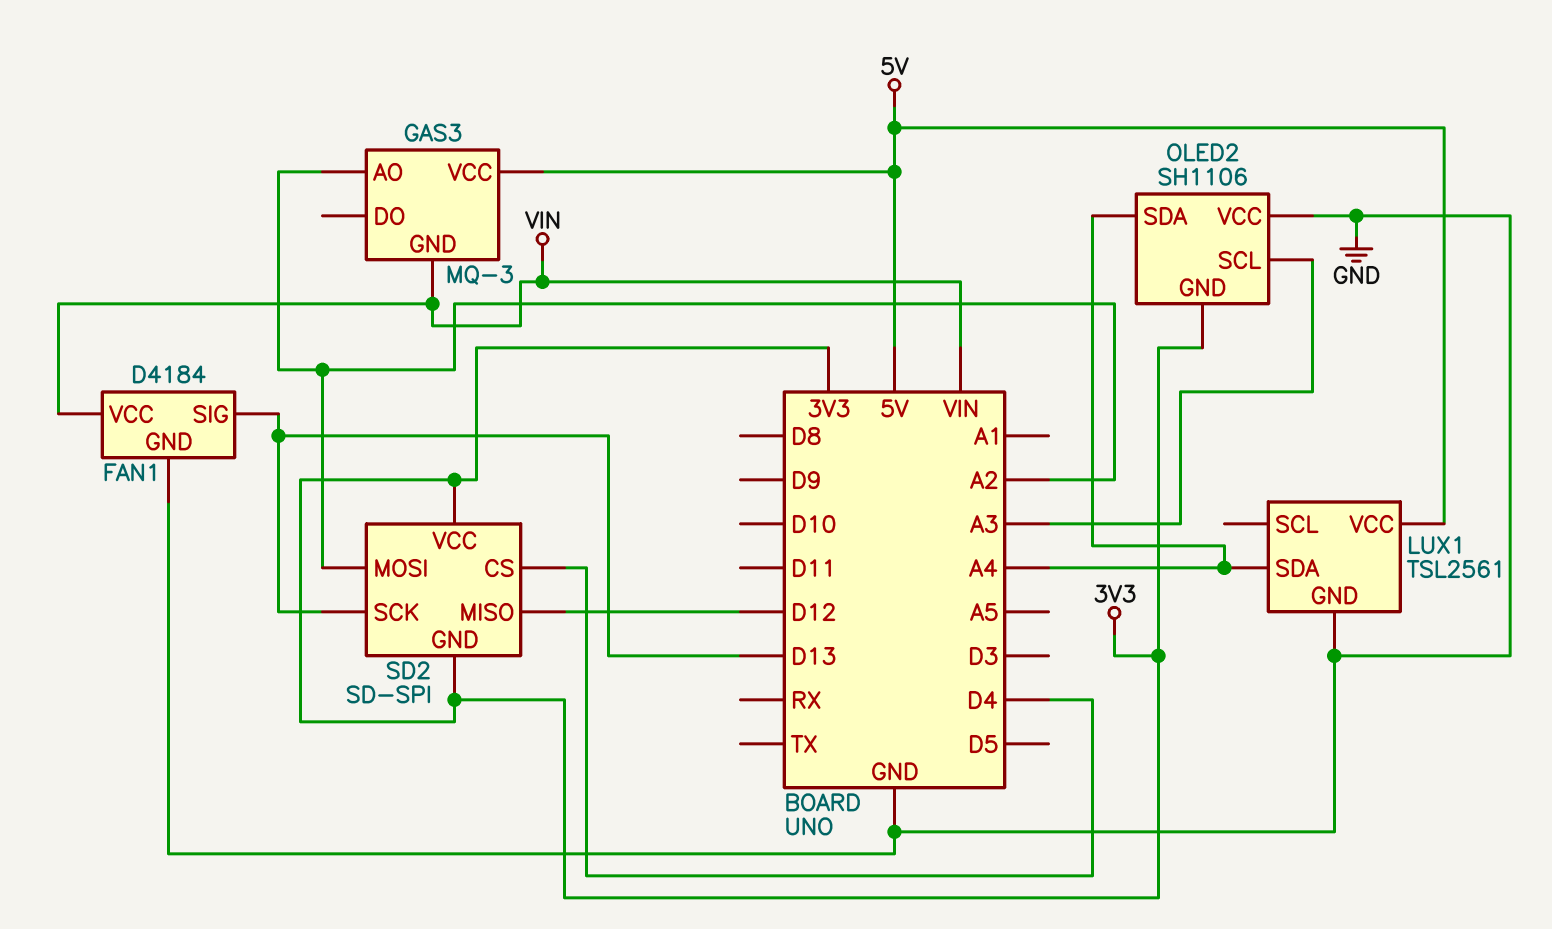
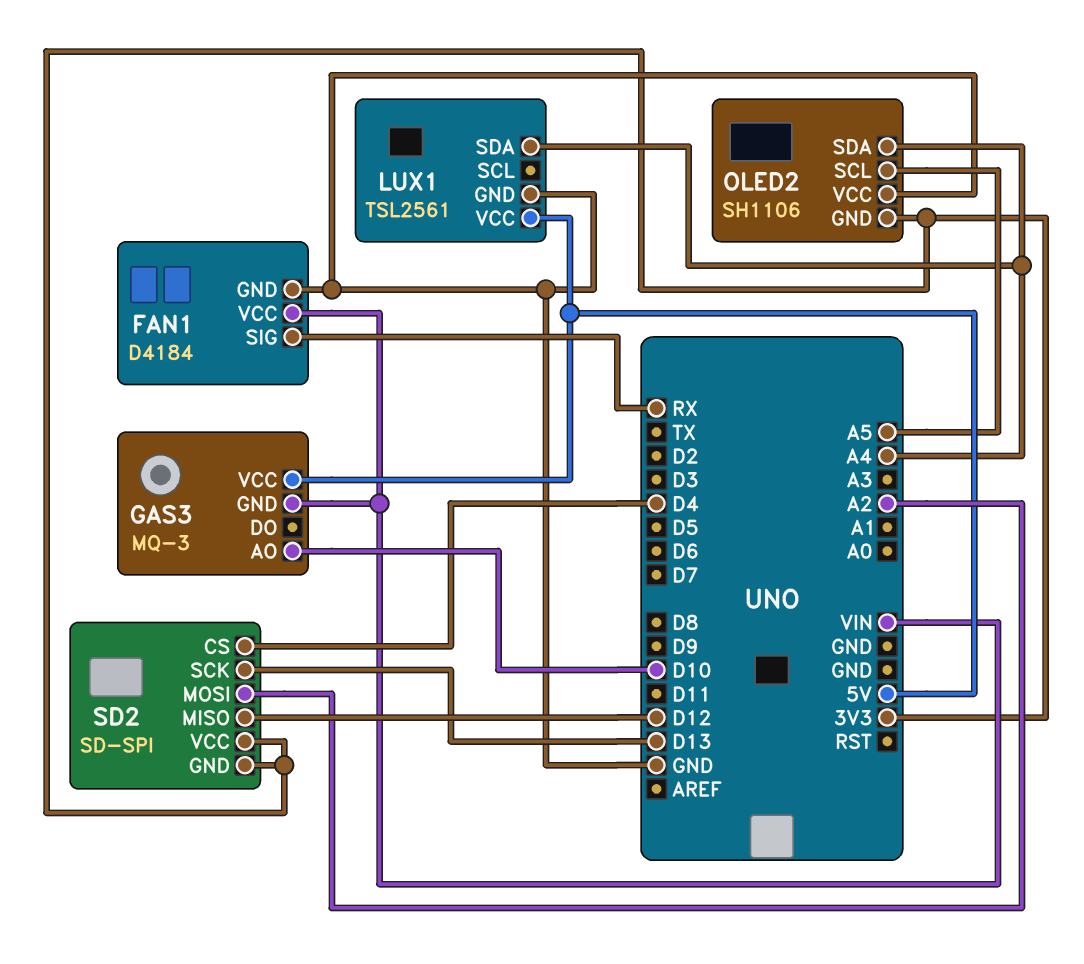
FAN1 pin SIG: D13 -> RX
GAS3 pin AO: A2 -> D10
OLED2 pin SCL: A3 -> A5

